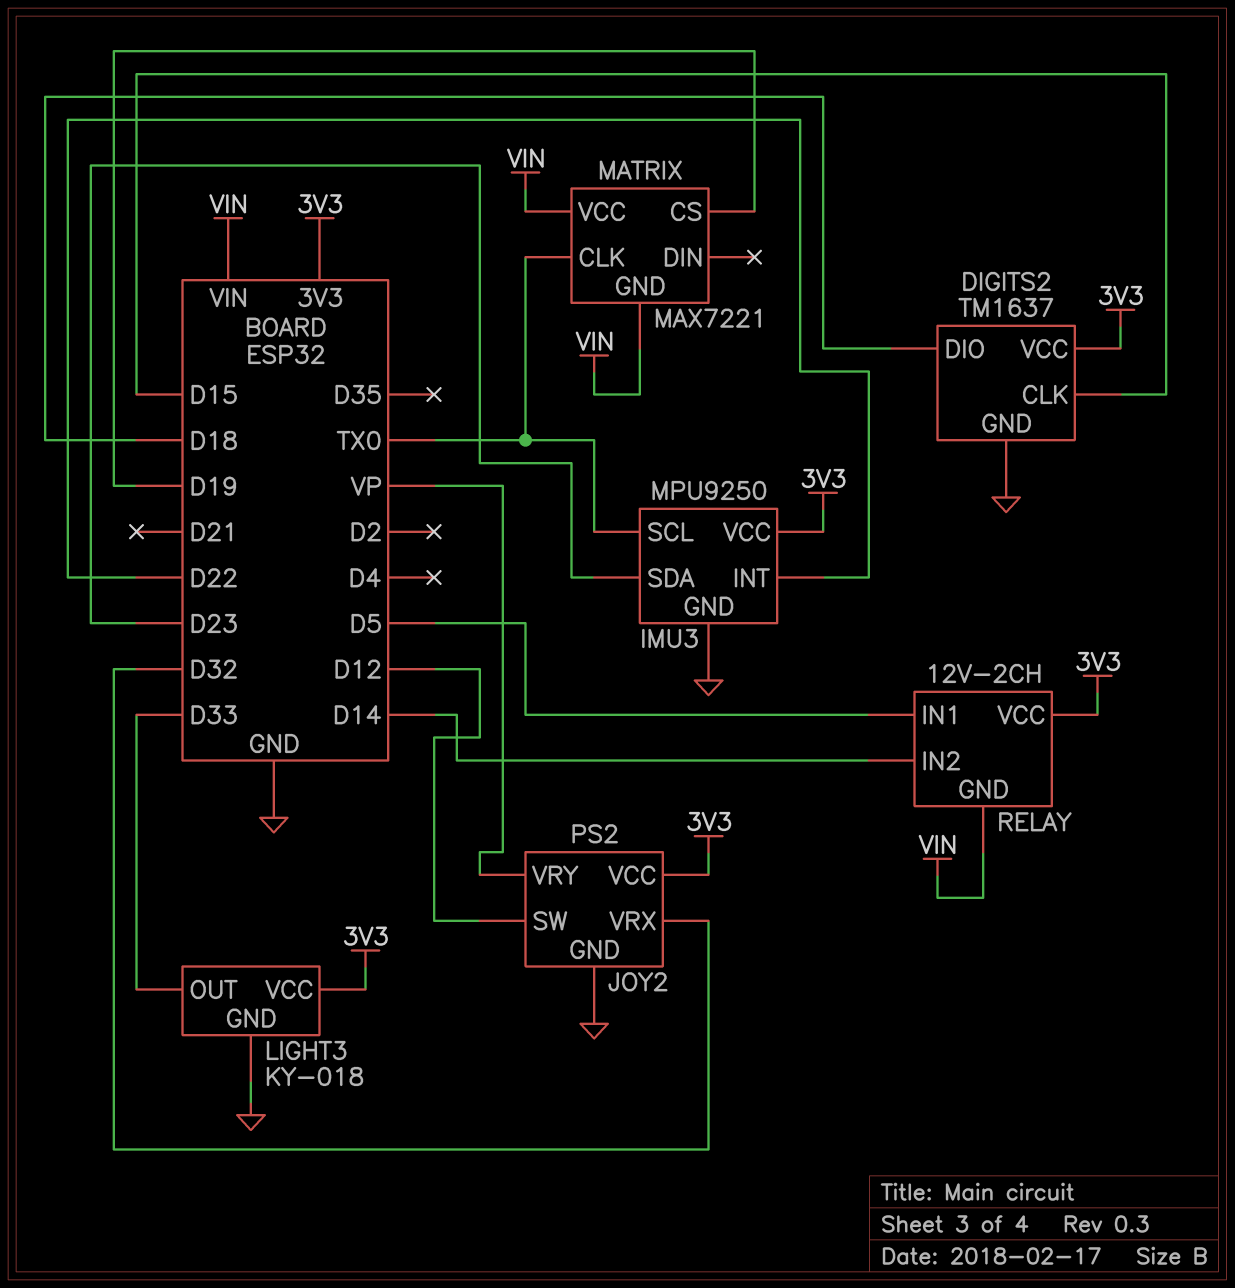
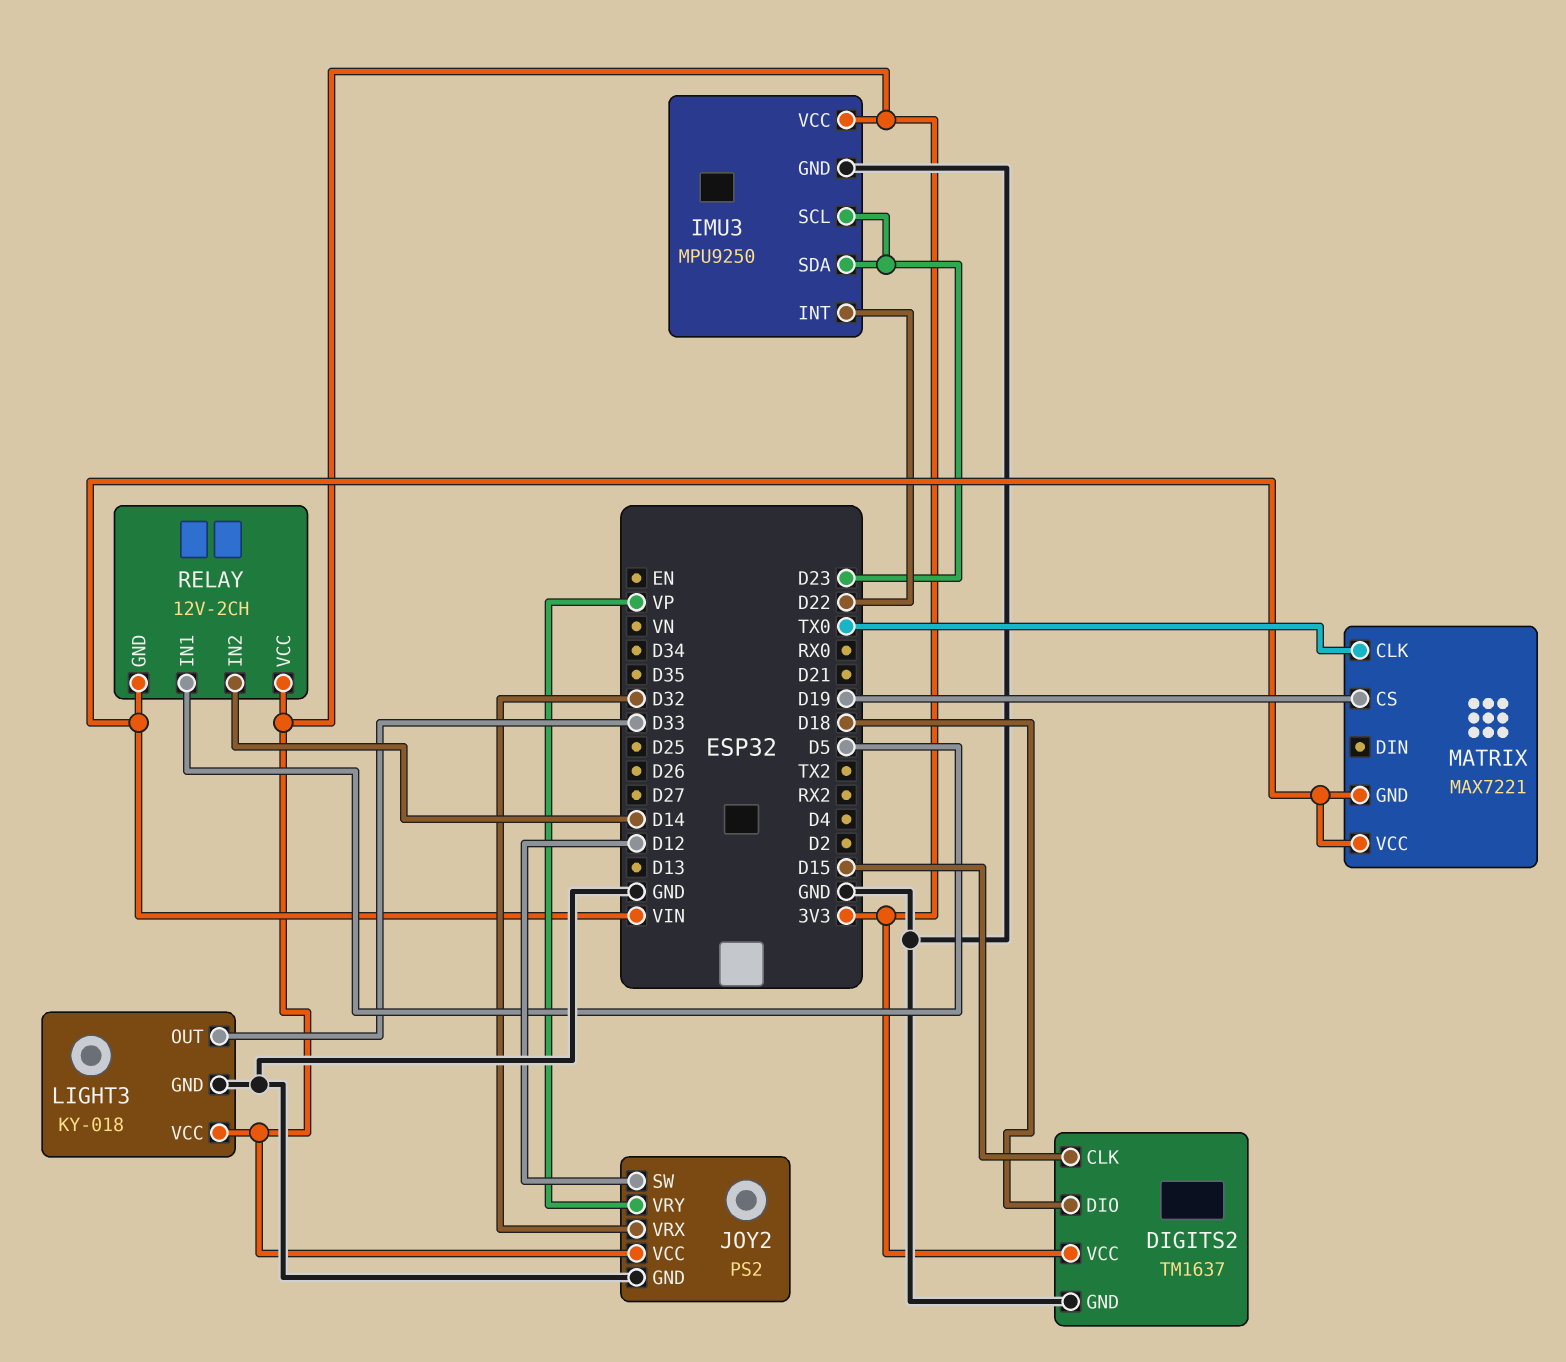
IMU3 pin SCL: TX0 -> D23

